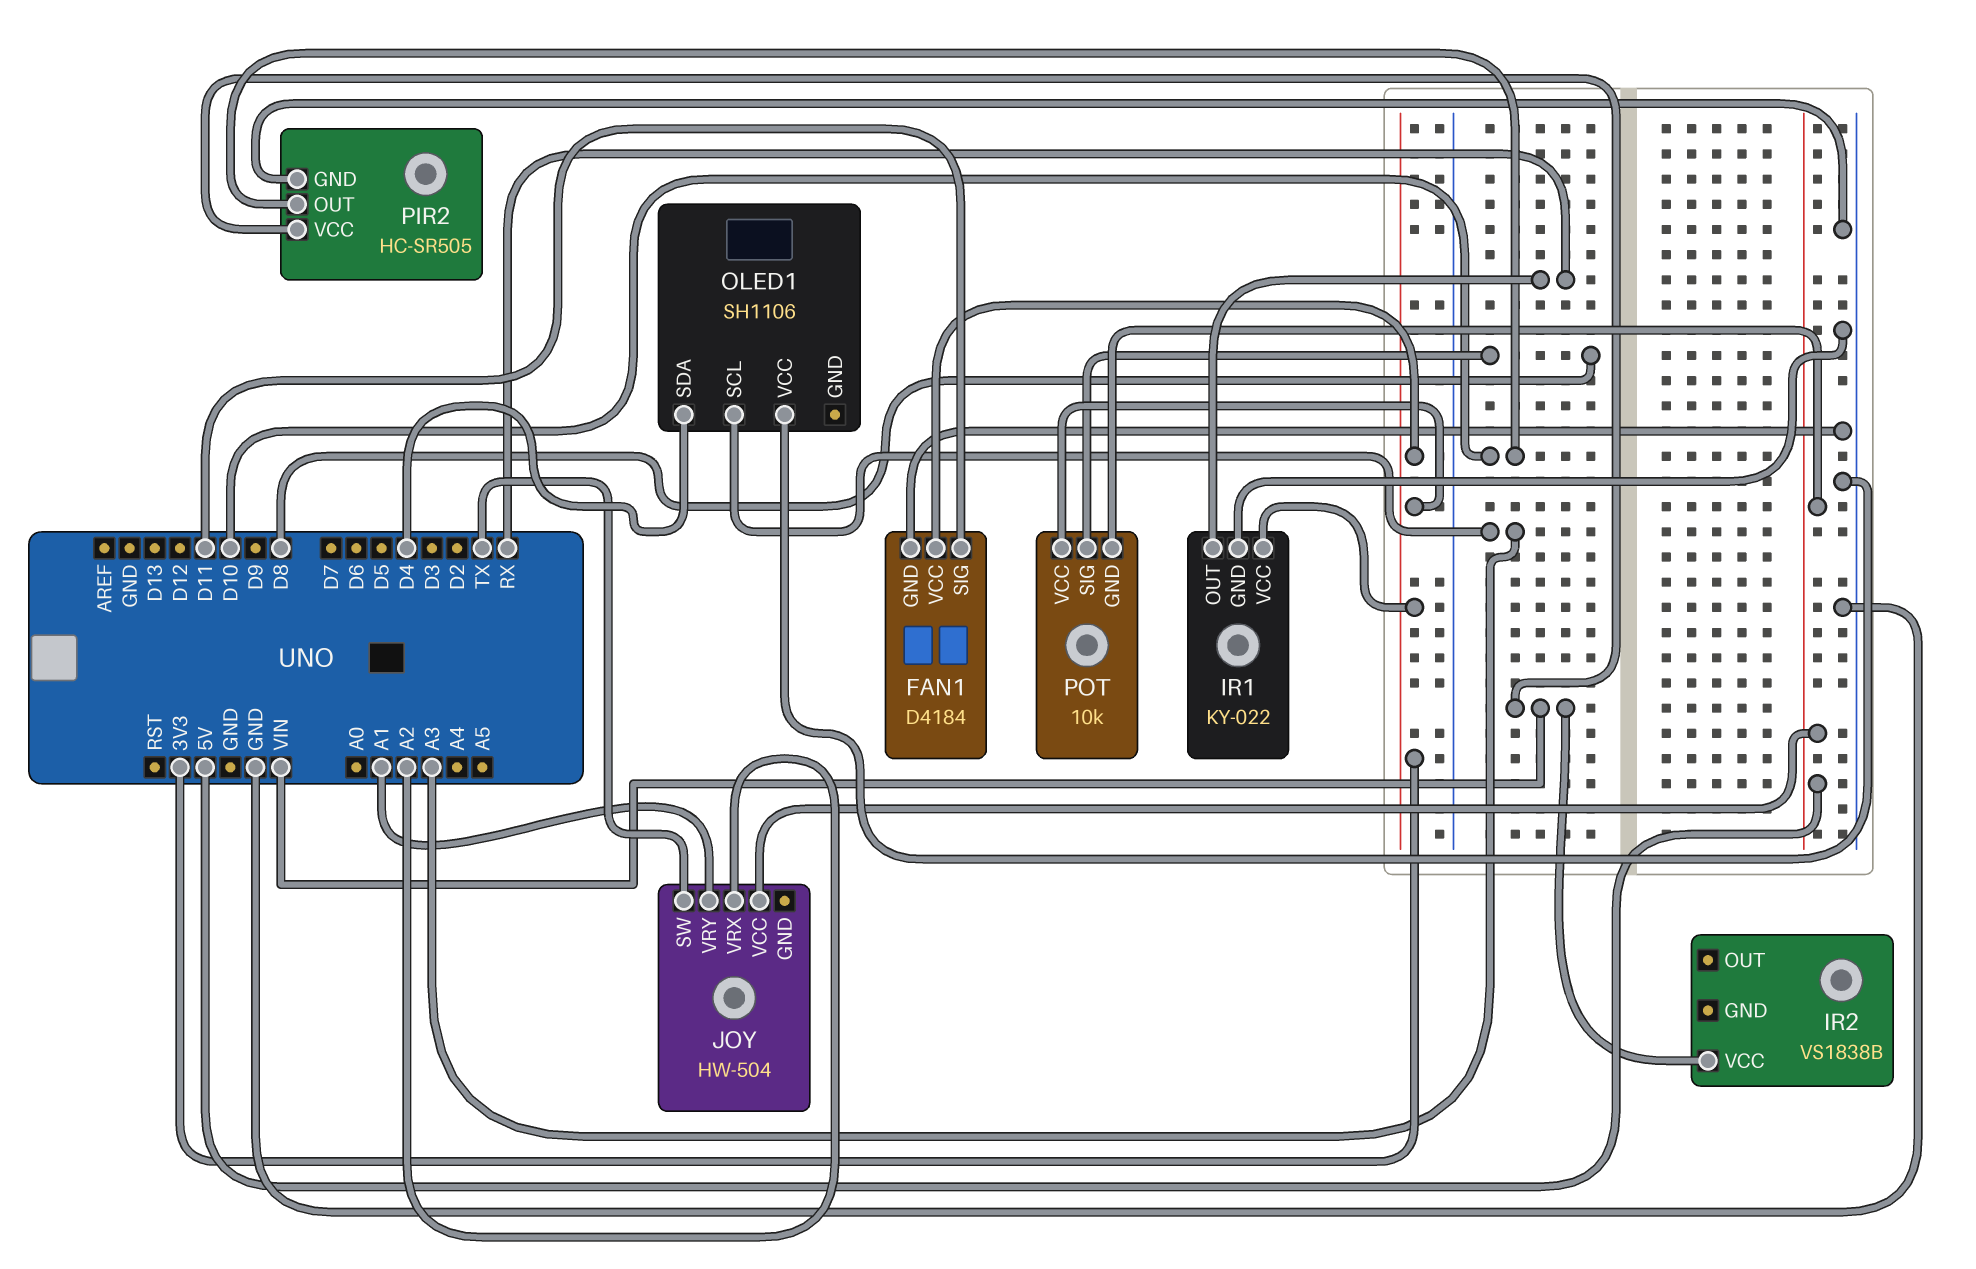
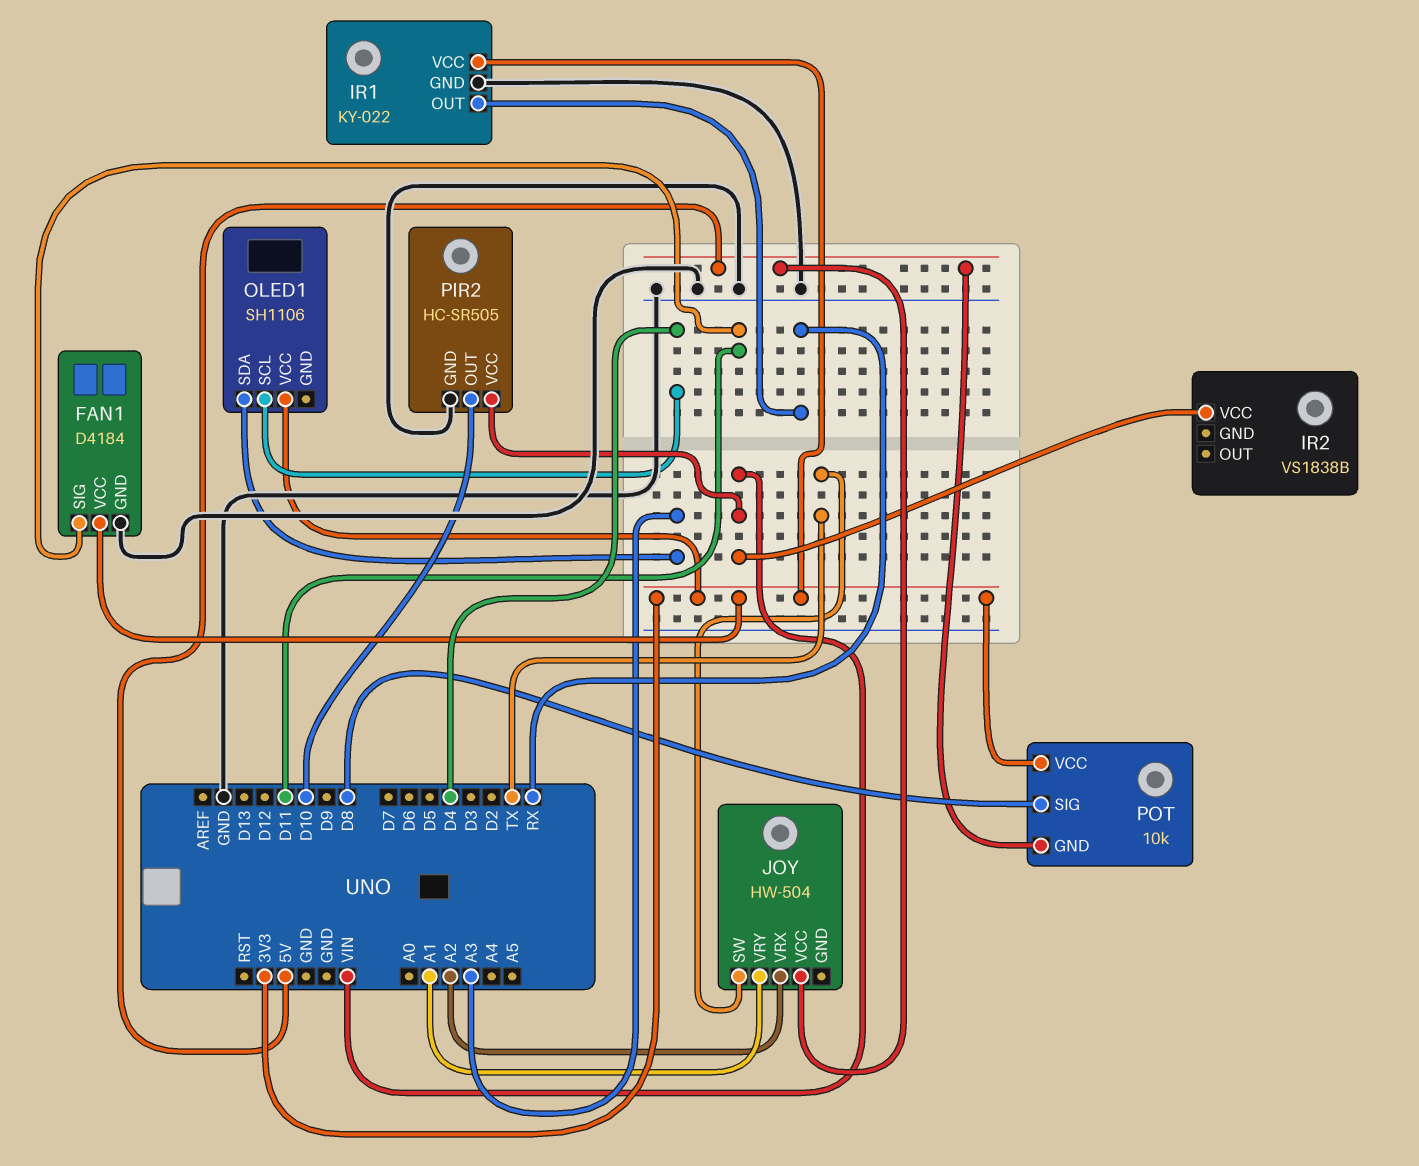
OLED1 pin SCL: A3 -> D4
OLED1 pin SDA: D4 -> A3
OLED1 pin VCC: GND -> 3V3

